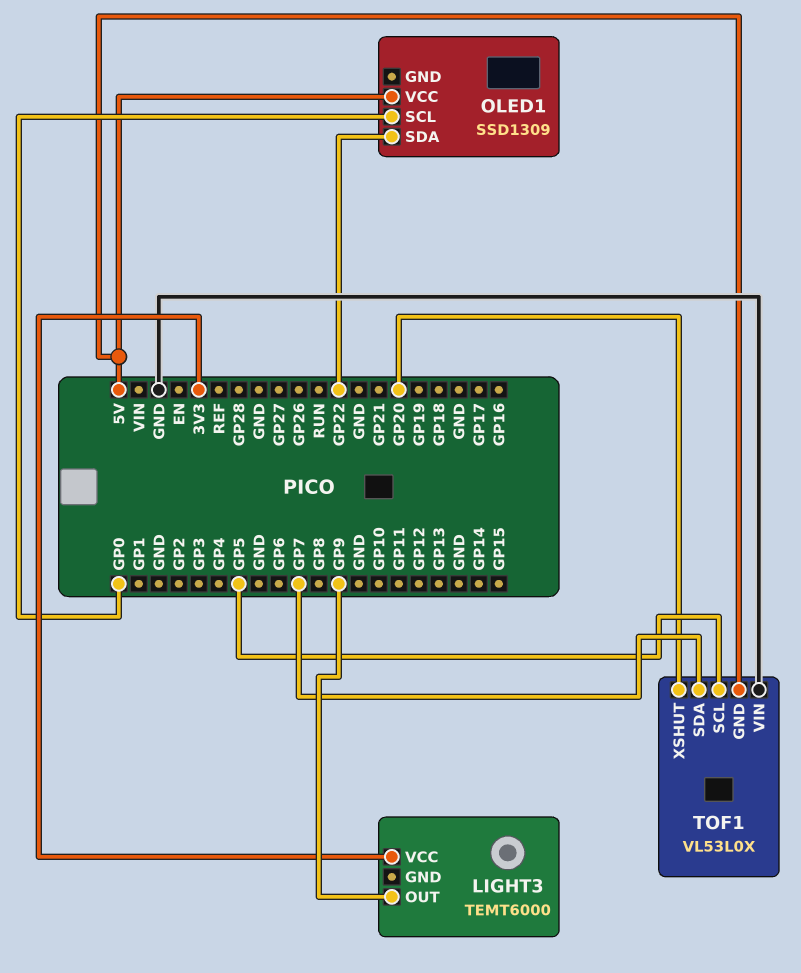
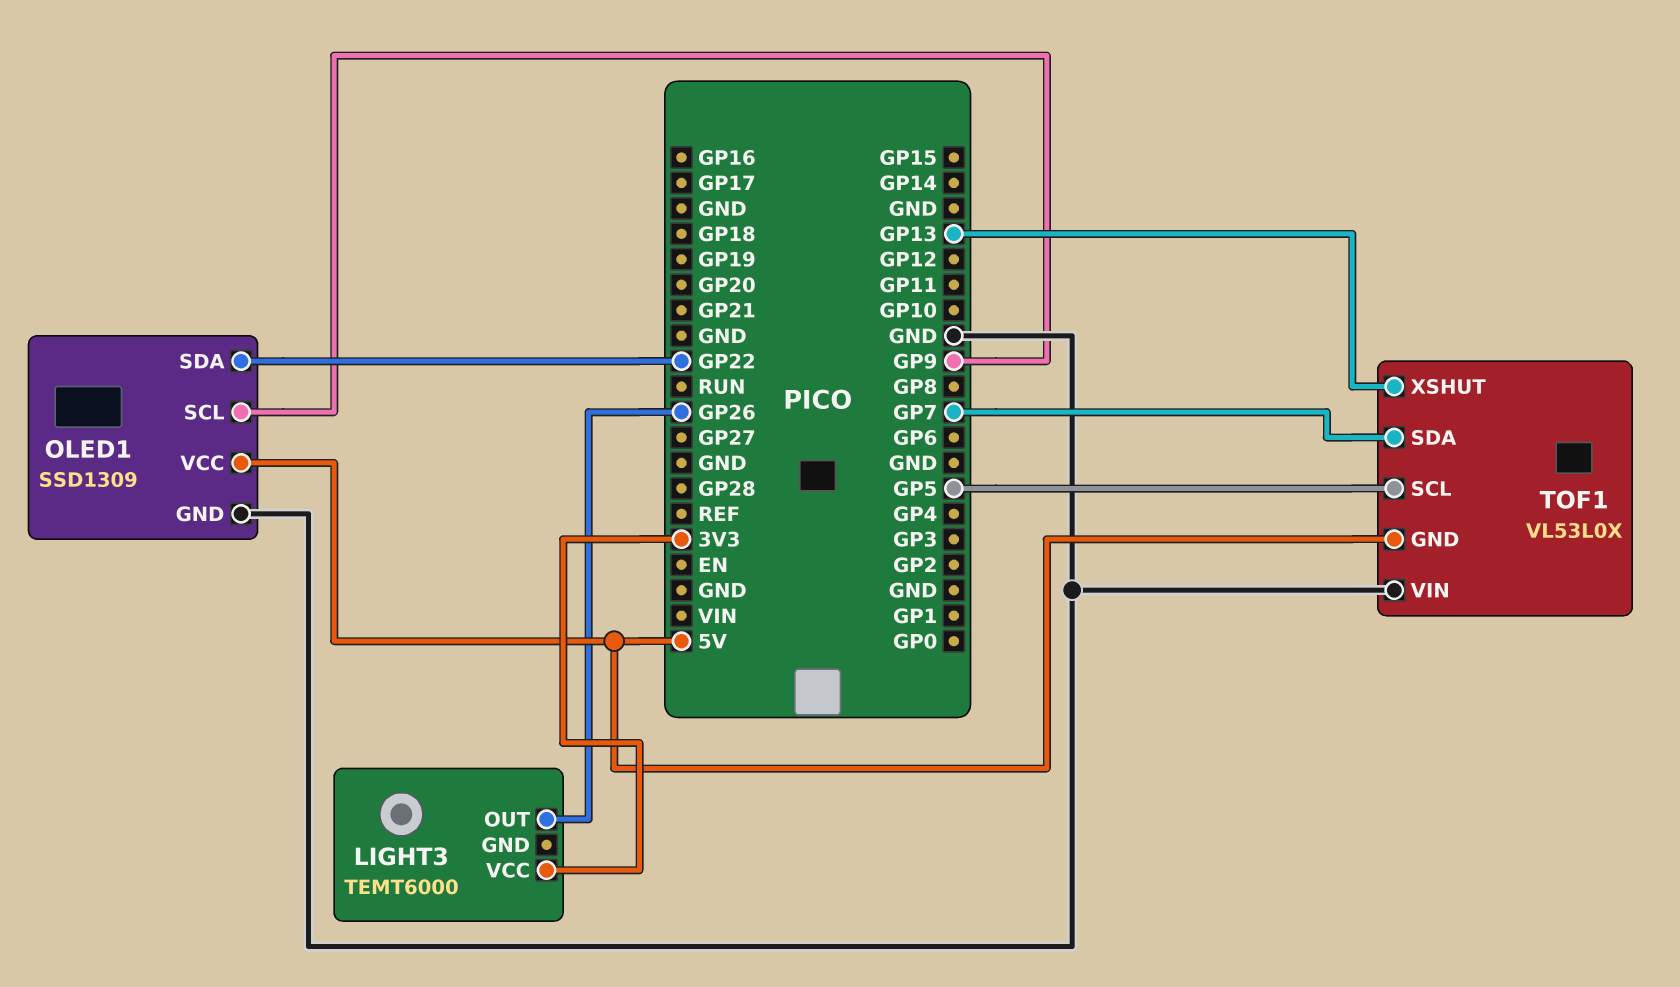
LIGHT3 pin OUT: GP9 -> GP26
OLED1 pin GND: none -> GND
OLED1 pin SCL: GP0 -> GP9
TOF1 pin XSHUT: GP20 -> GP13

